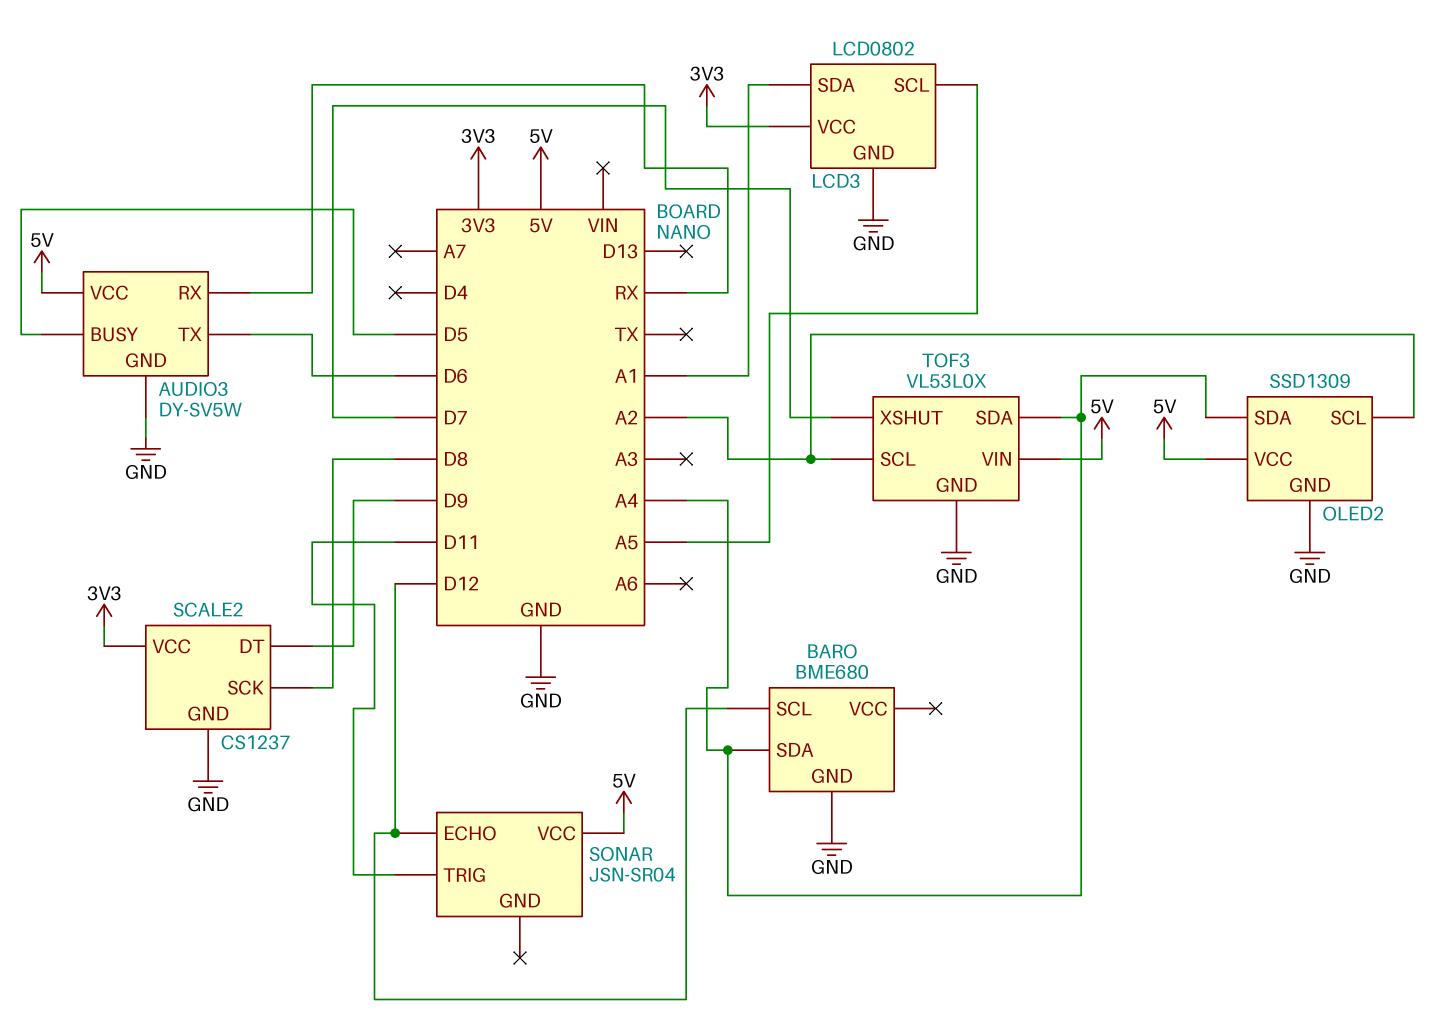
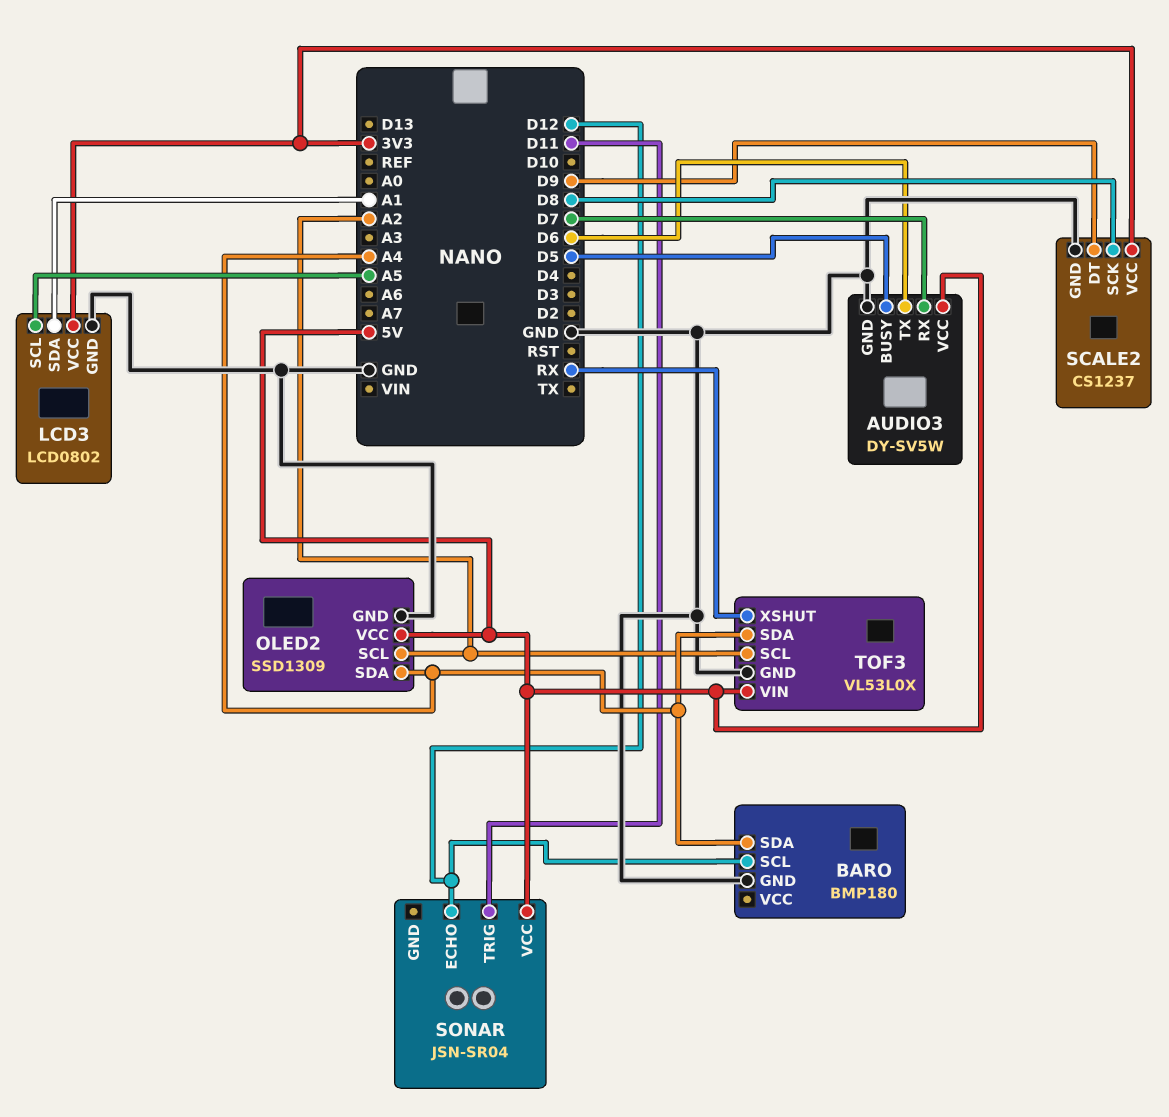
AUDIO3 pin RX: RX -> D7
BARO: BME680 -> BMP180
TOF3 pin XSHUT: D7 -> RX

